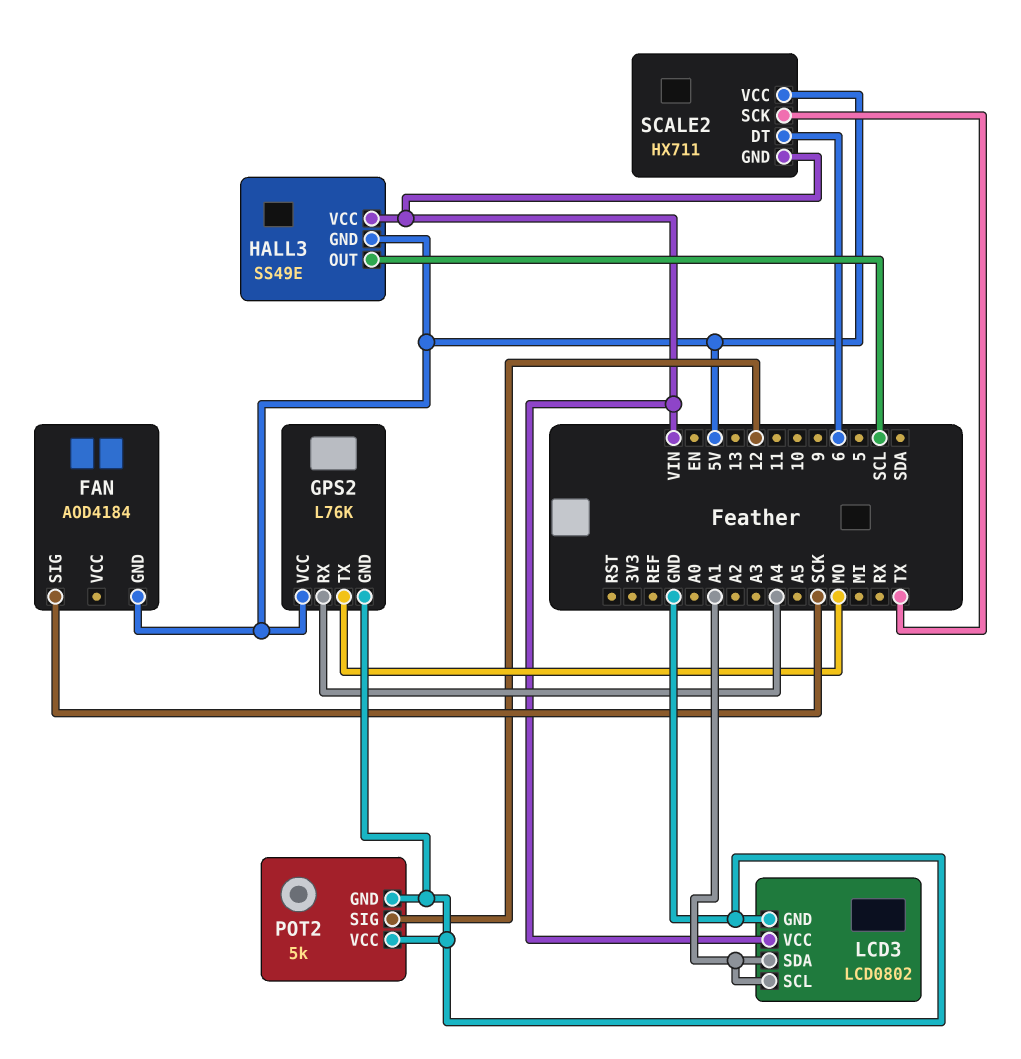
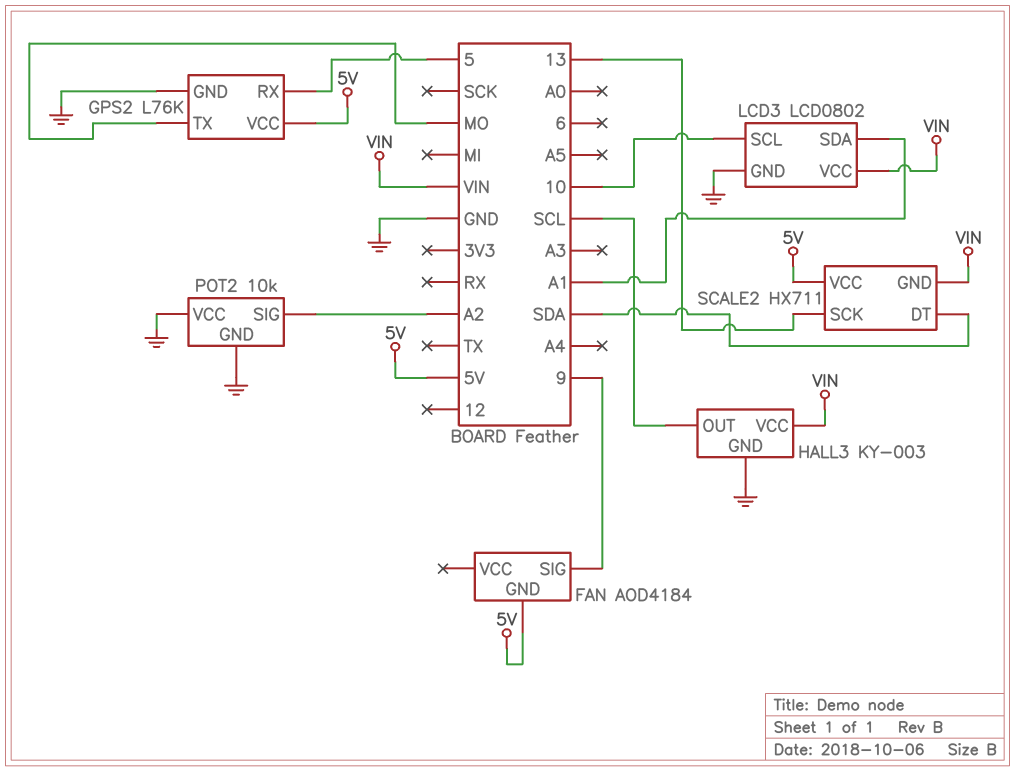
FAN pin SIG: SCK -> 9
GPS2 pin RX: A4 -> 5
HALL3: SS49E -> KY-003
HALL3 pin GND: 5V -> GND
LCD3 pin SCL: A1 -> 10
POT2: 5k -> 10k
POT2 pin SIG: 12 -> A2
SCALE2 pin DT: 6 -> SDA
SCALE2 pin SCK: TX -> 13

